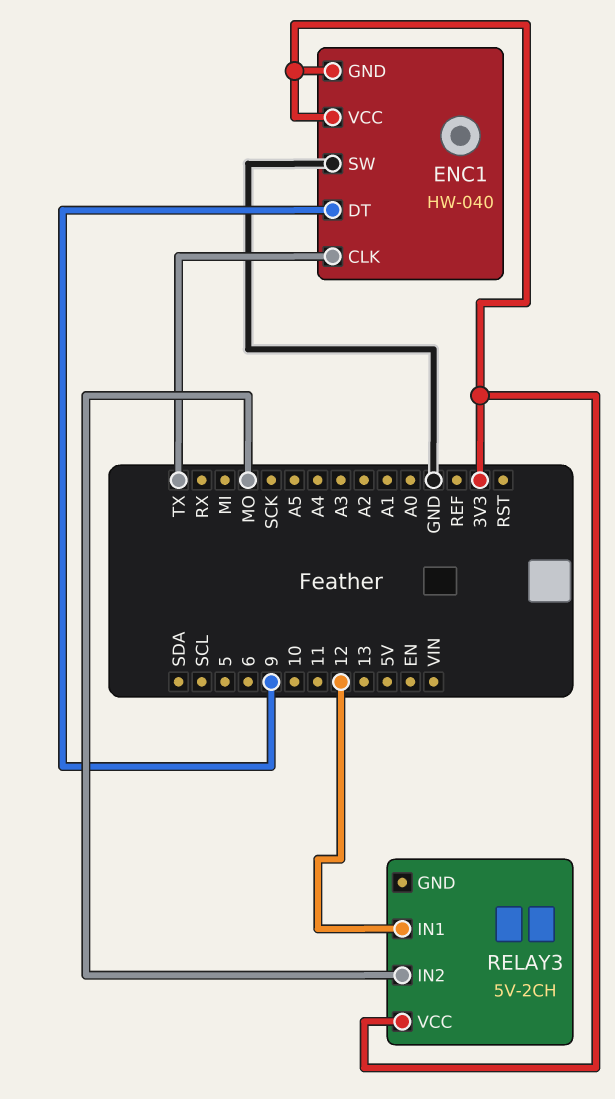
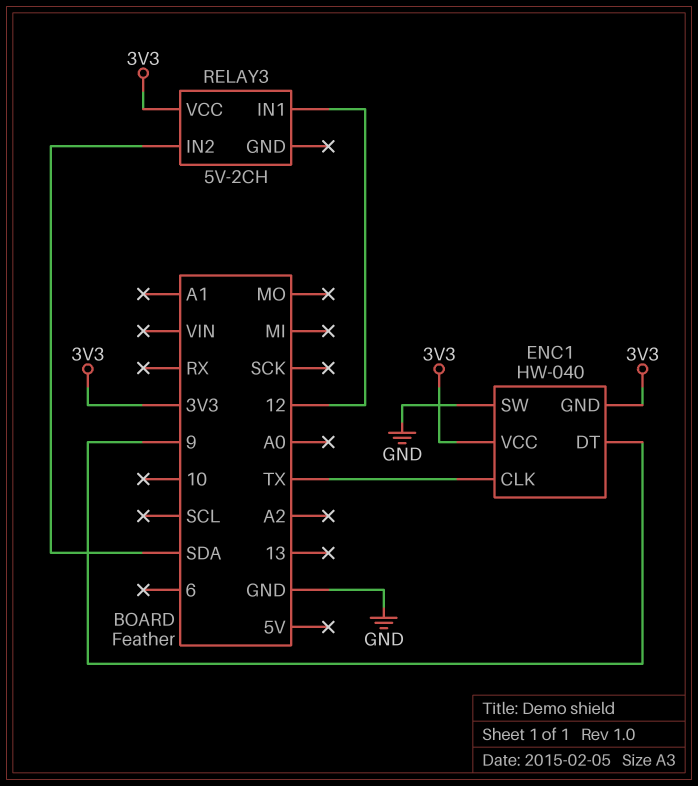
RELAY3 pin IN2: MO -> SDA

